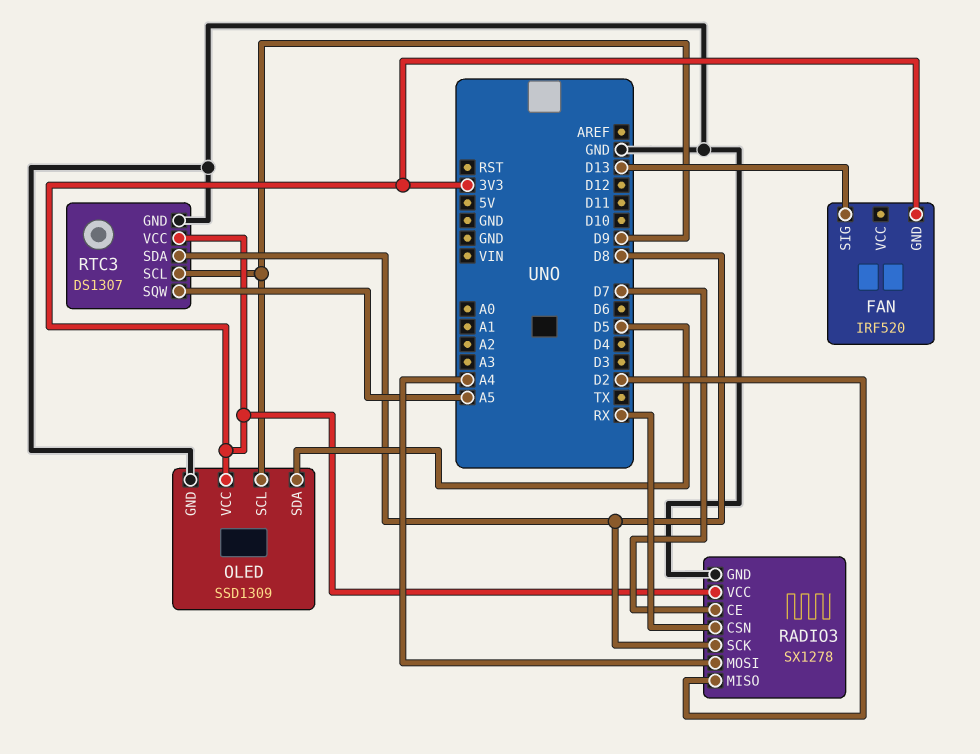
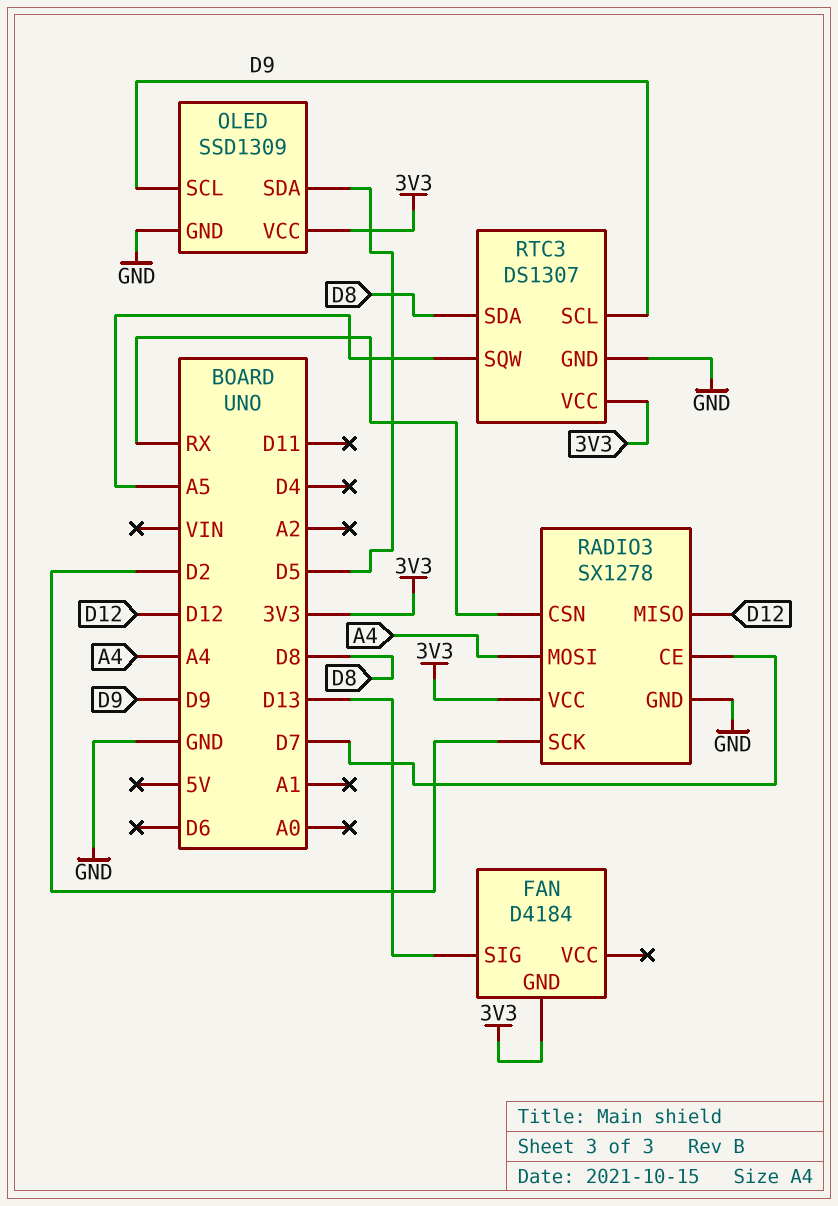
FAN: IRF520 -> D4184
RADIO3 pin MISO: D2 -> D12
RADIO3 pin SCK: D8 -> D2

